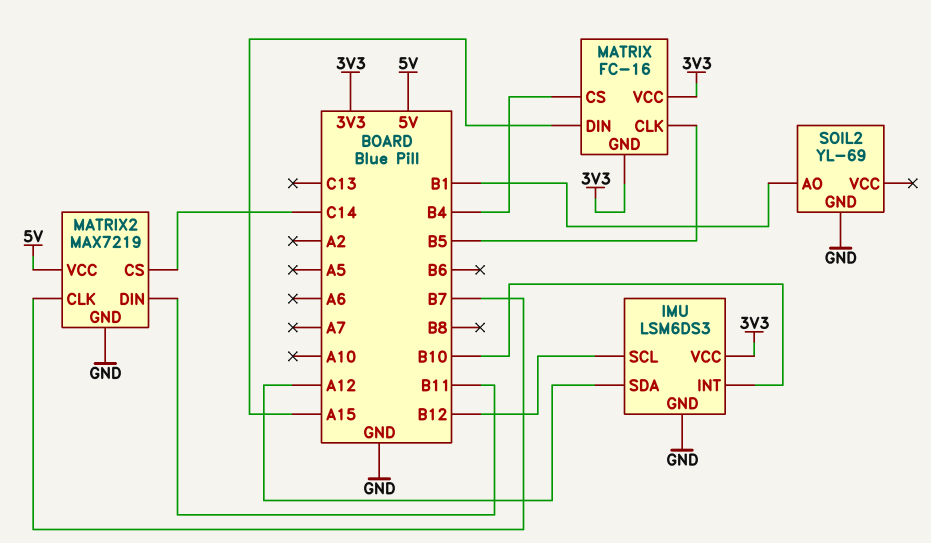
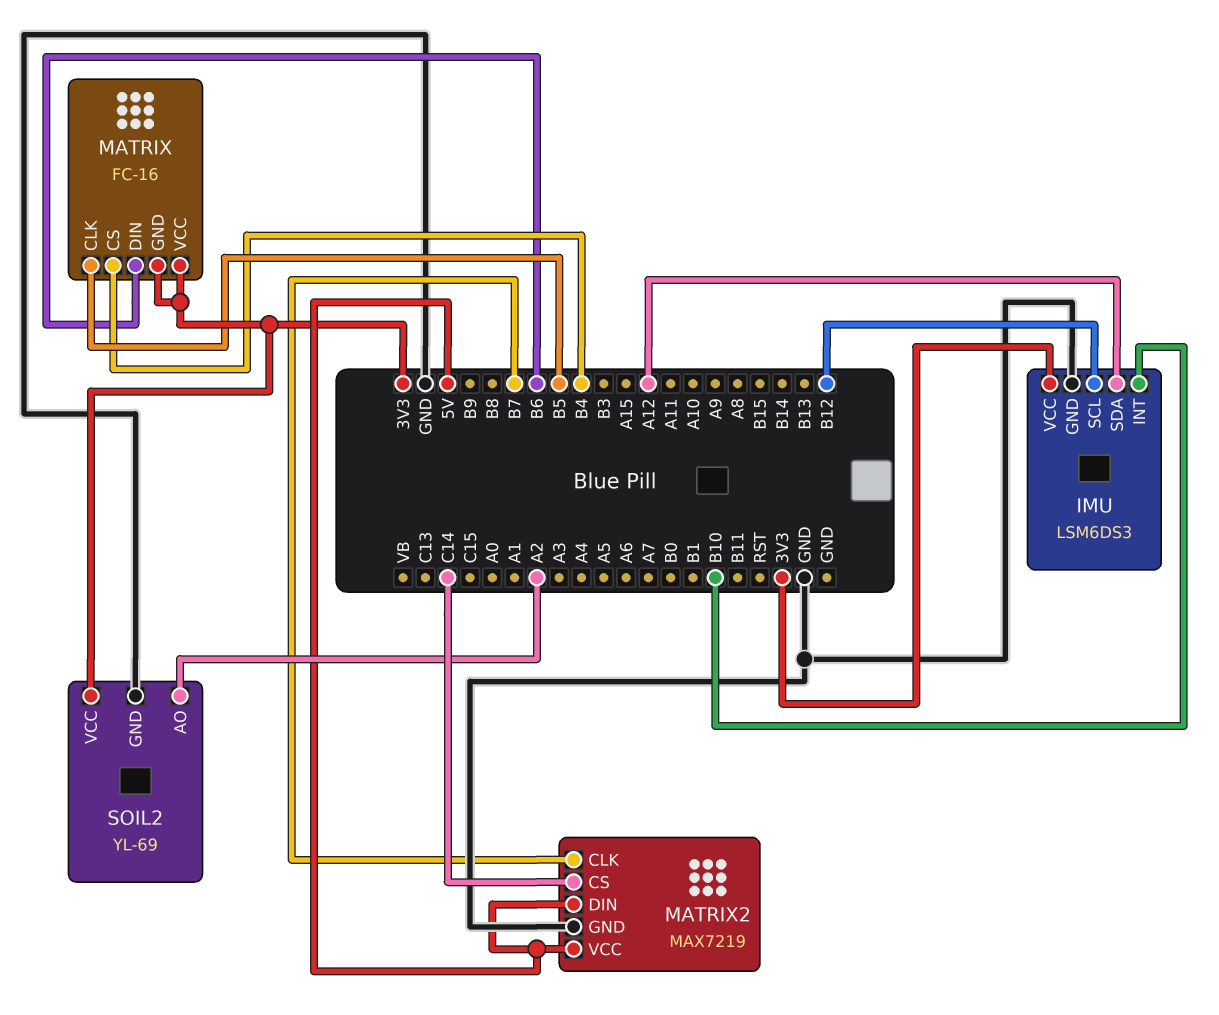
MATRIX pin DIN: A15 -> B6
MATRIX2 pin DIN: B11 -> 5V
SOIL2 pin AO: B1 -> A2
SOIL2 pin VCC: none -> 3V3

